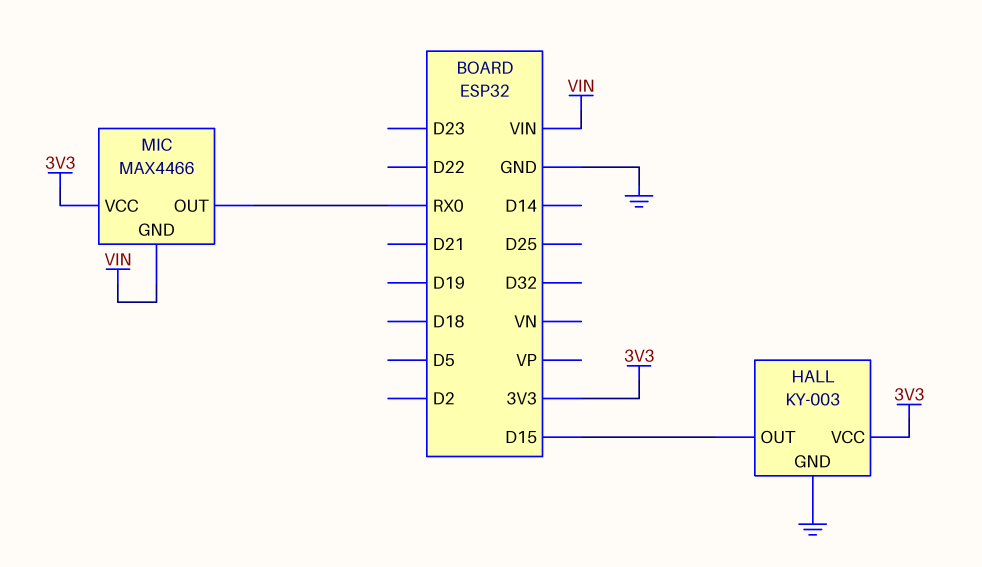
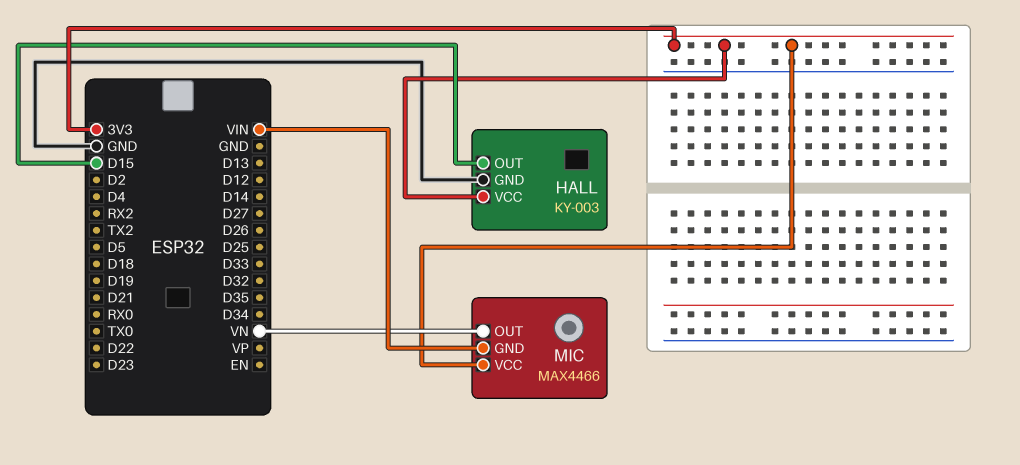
MIC pin OUT: RX0 -> VN

